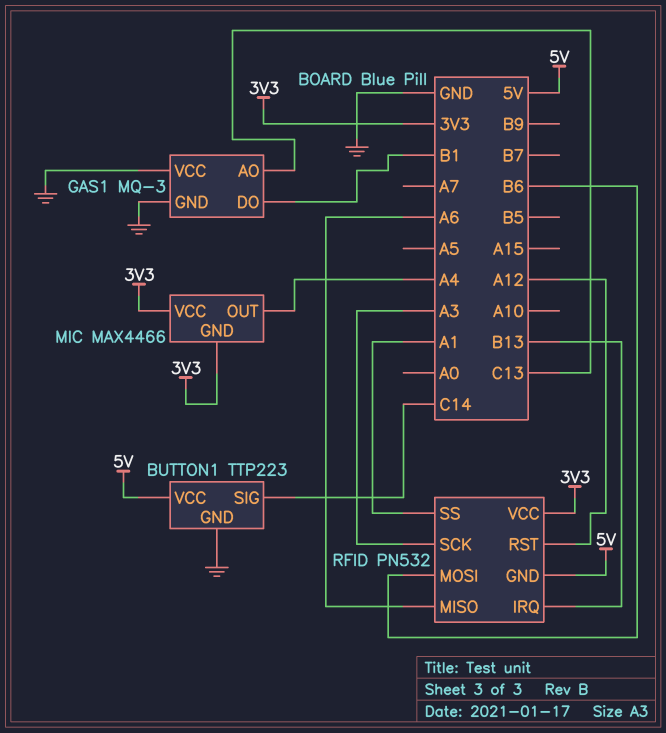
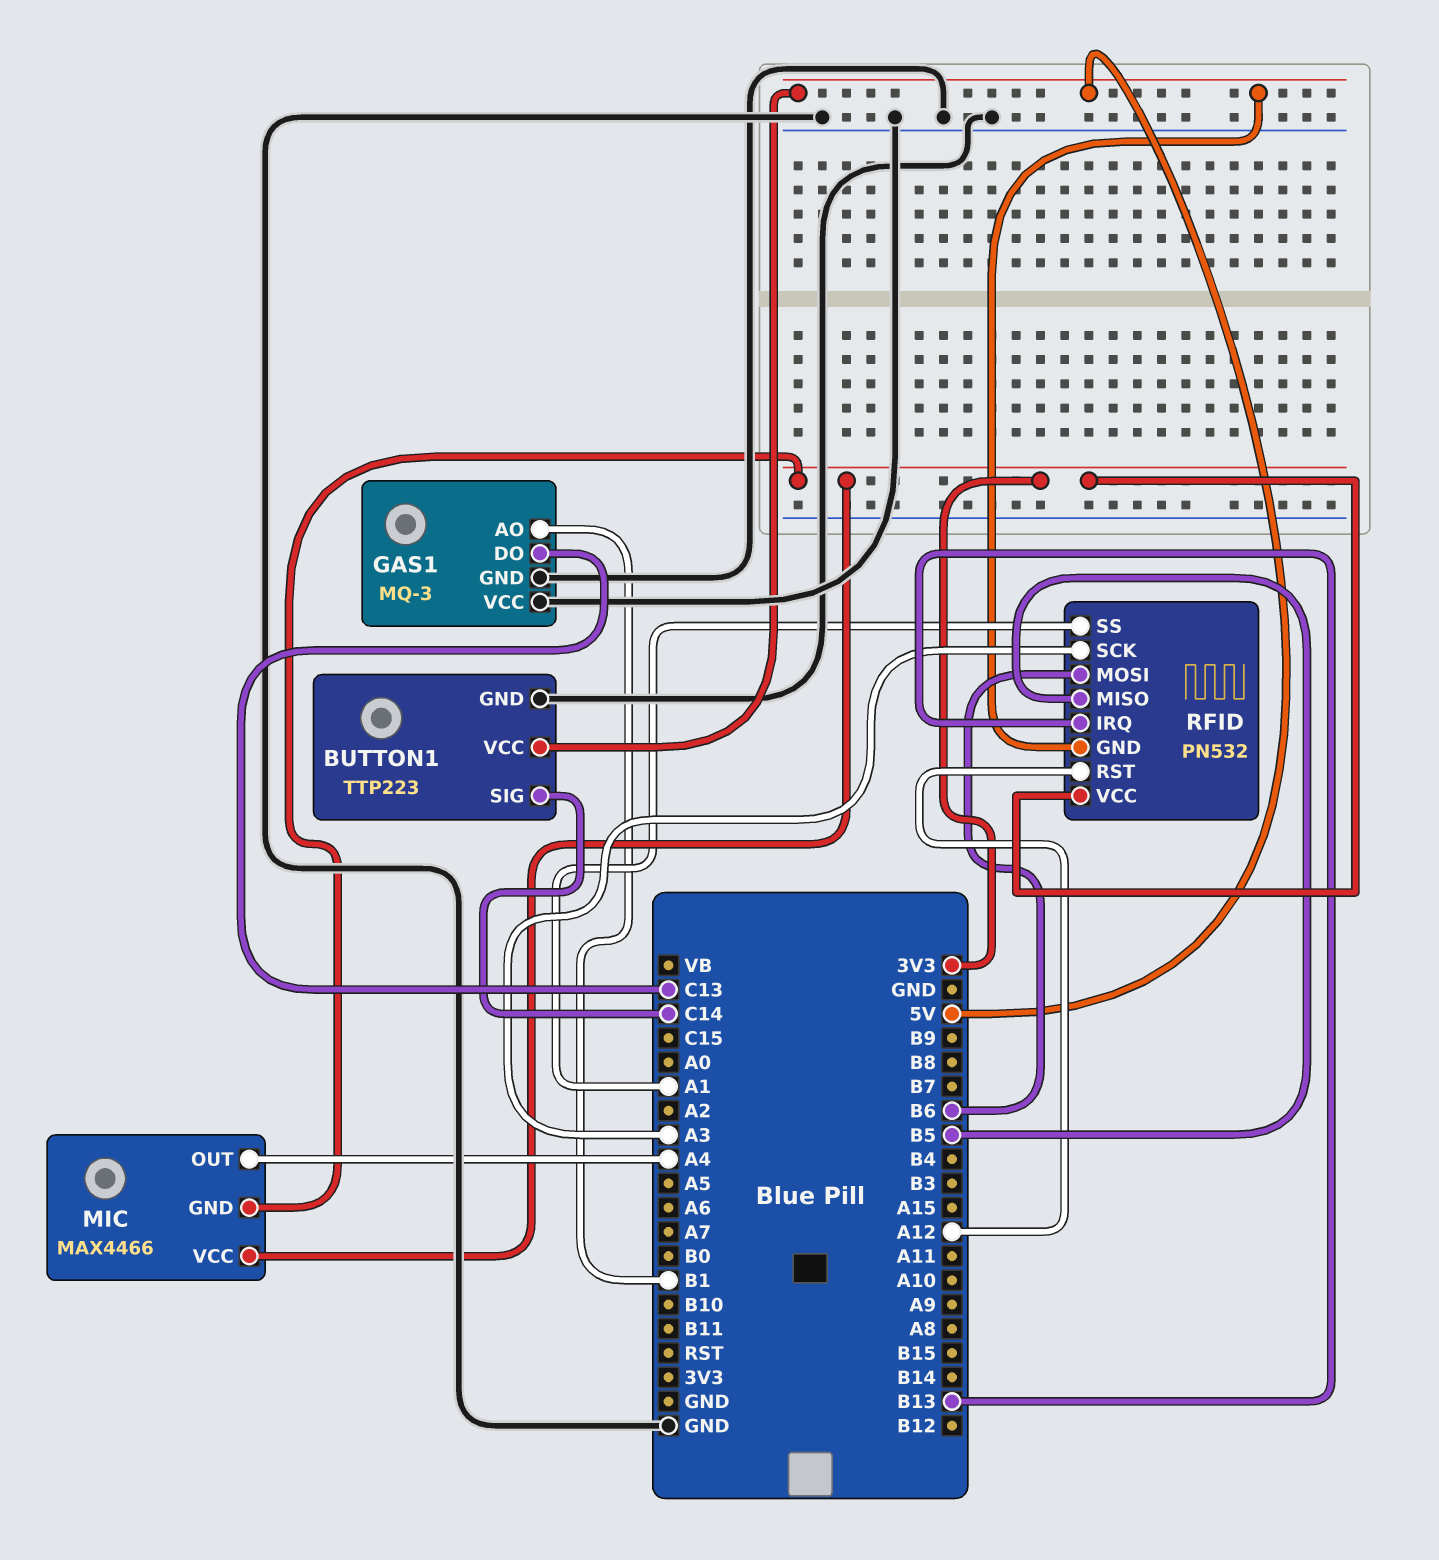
GAS1 pin AO: C13 -> B1
GAS1 pin DO: B1 -> C13
RFID pin MISO: A6 -> B5

